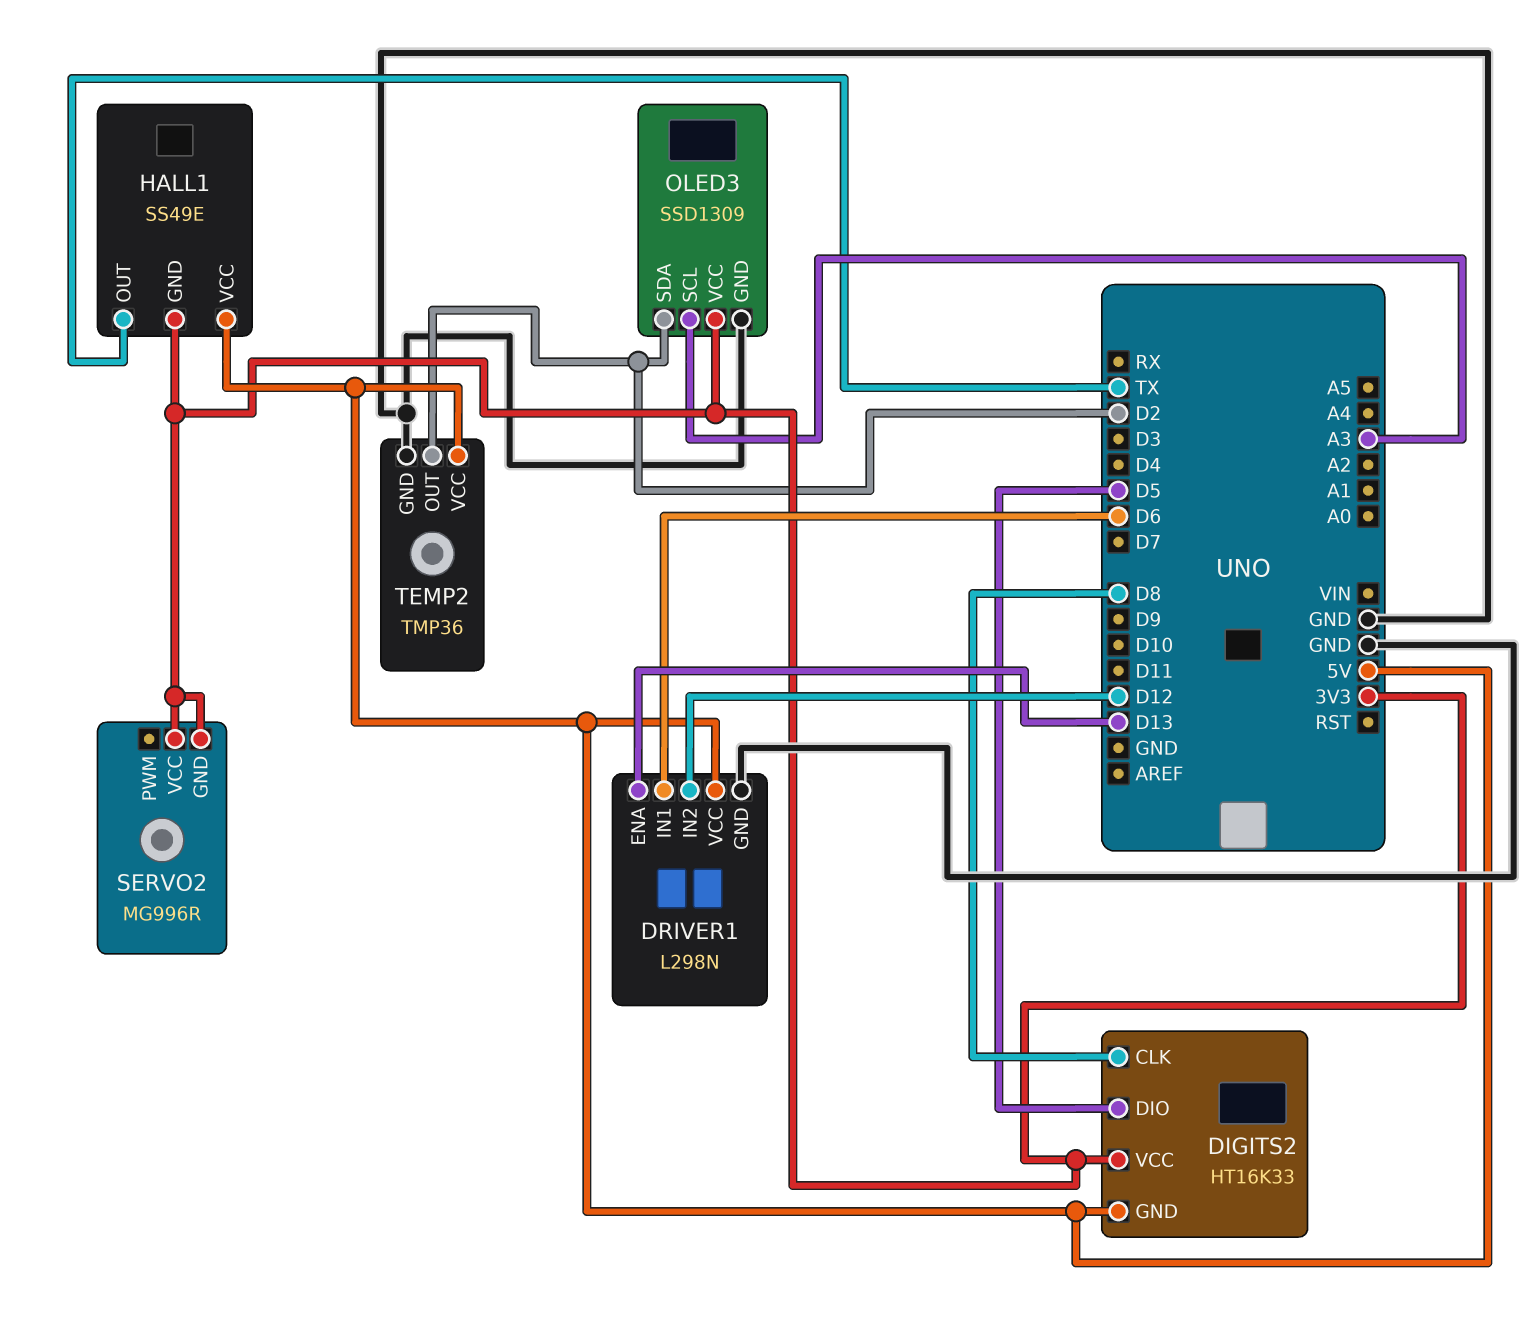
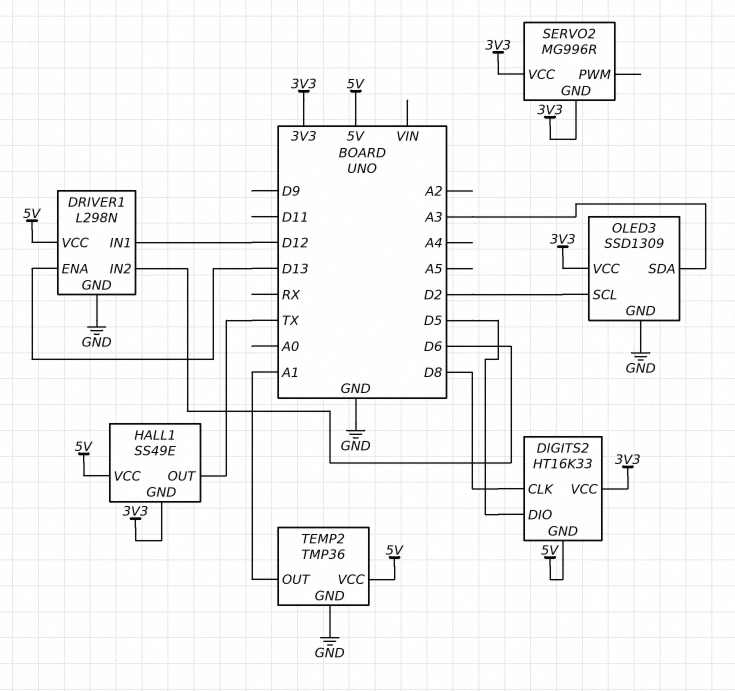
DRIVER1 pin IN1: D6 -> D12
DRIVER1 pin IN2: D12 -> D6
OLED3 pin SCL: A3 -> D2
OLED3 pin SDA: D2 -> A3
TEMP2 pin OUT: D2 -> A1

